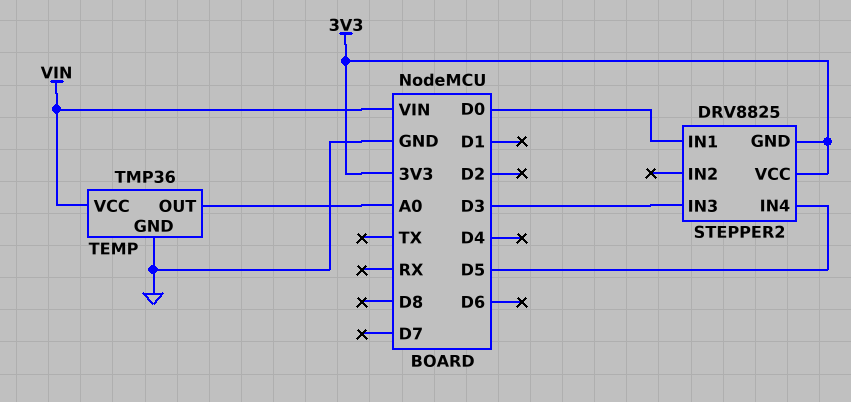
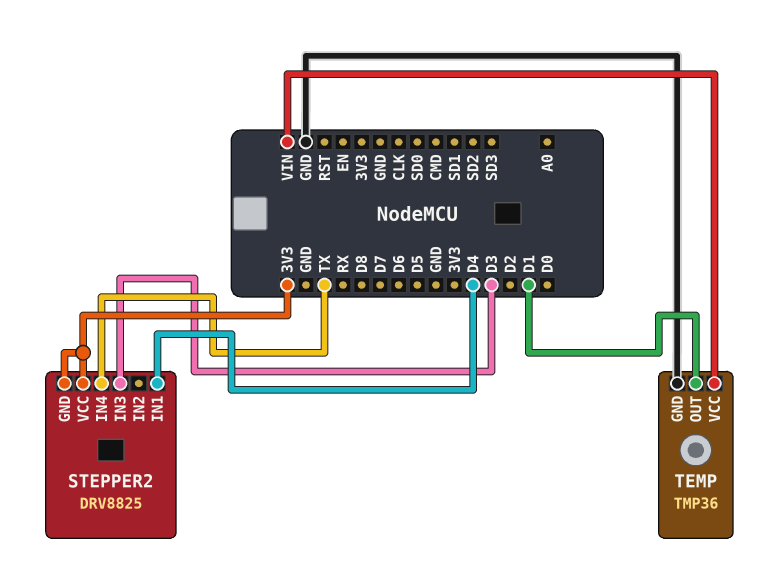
STEPPER2 pin IN1: D0 -> D4
STEPPER2 pin IN4: D5 -> TX
TEMP pin OUT: A0 -> D1

